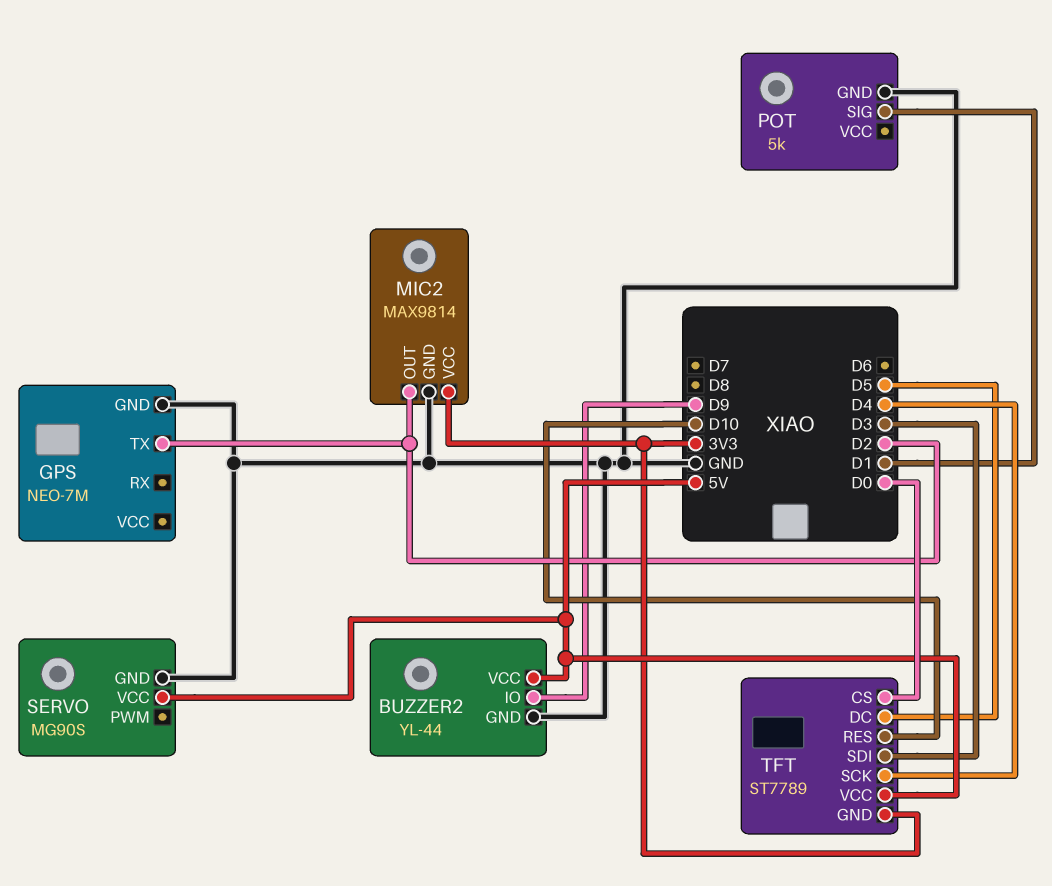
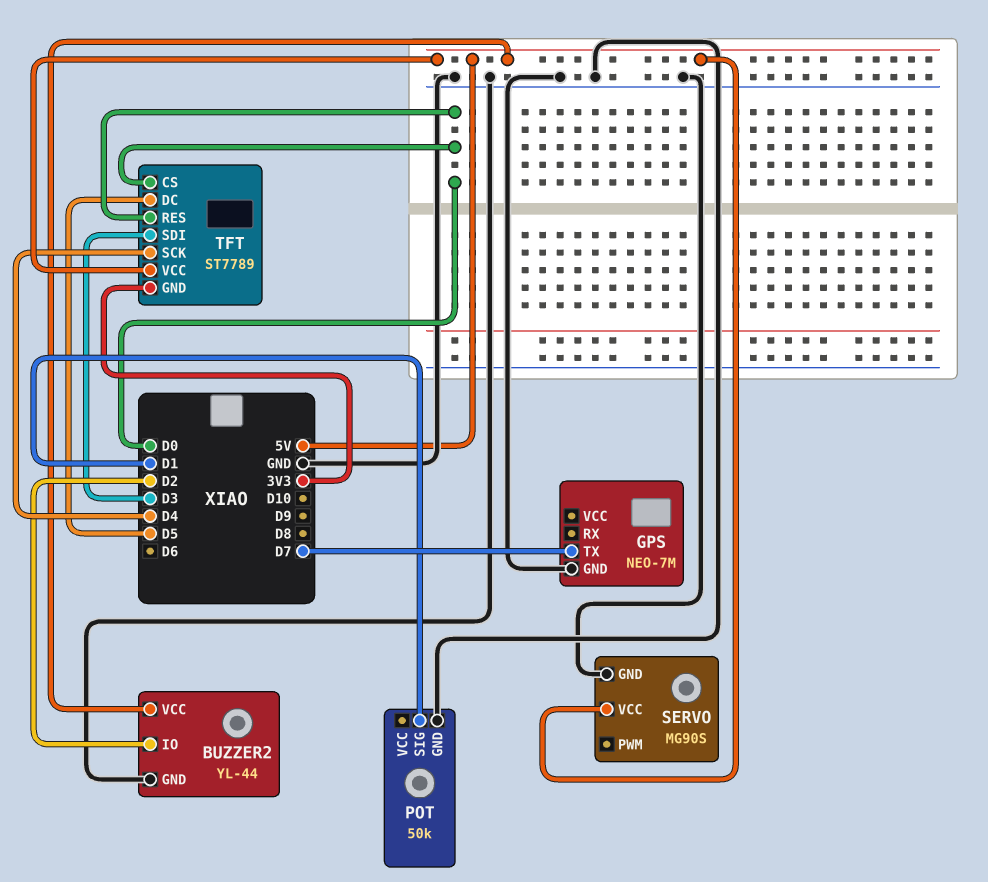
BUZZER2 pin IO: D9 -> D2
GPS pin TX: D2 -> D7
MIC2: MAX9814 -> none
MIC2 pin GND: GND -> none
MIC2 pin OUT: D2 -> none
MIC2 pin VCC: 3V3 -> none
POT: 5k -> 50k
TFT pin RES: D10 -> D0

